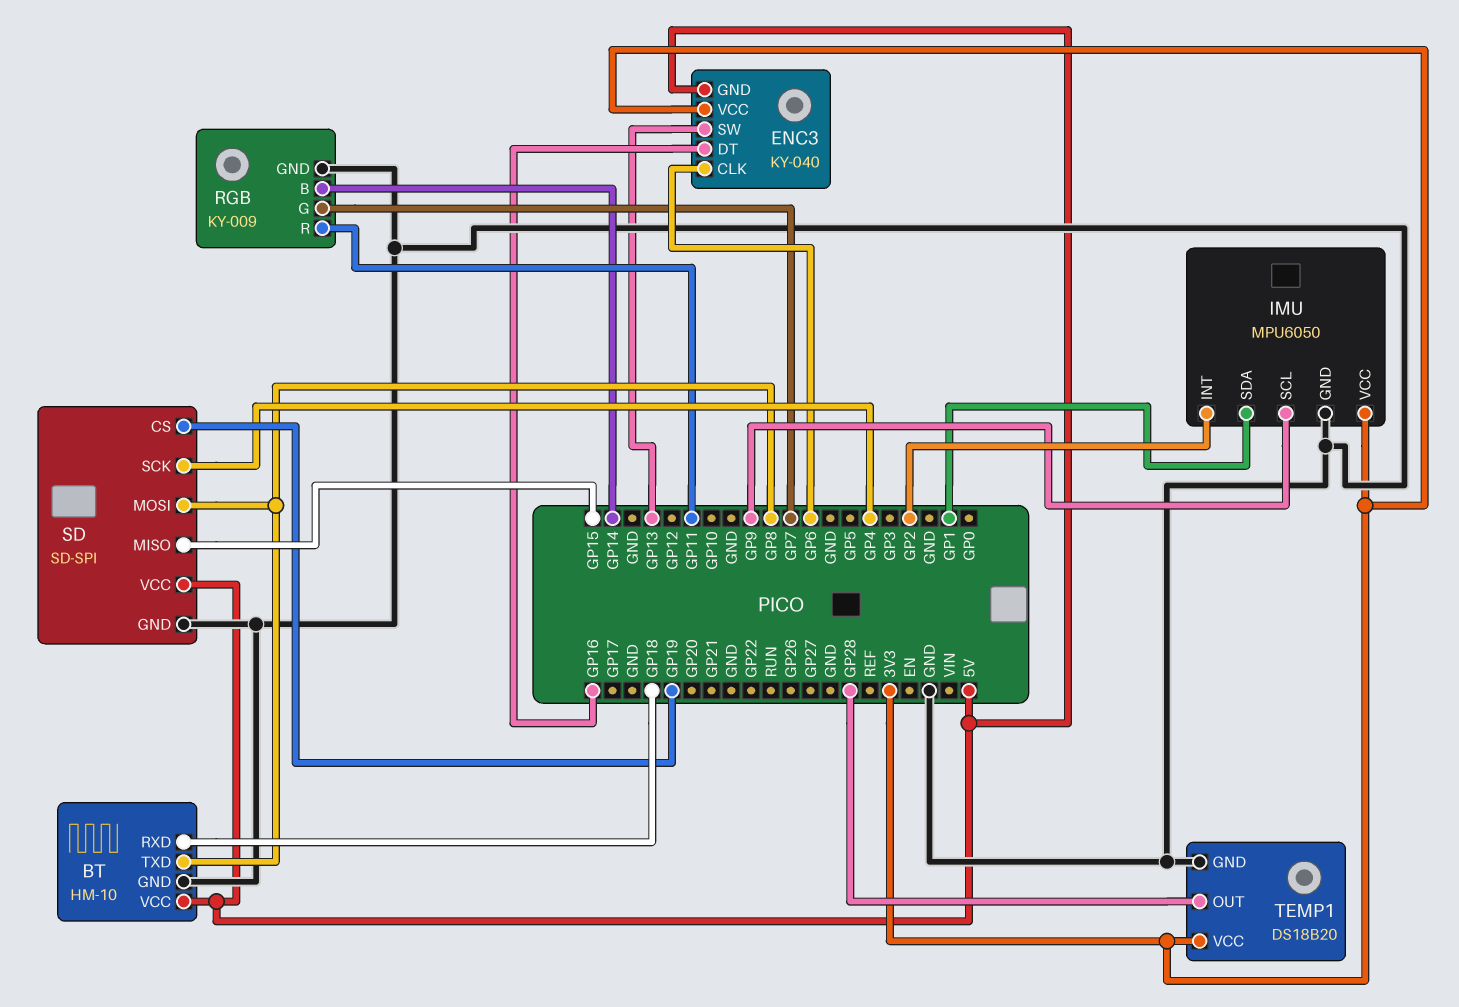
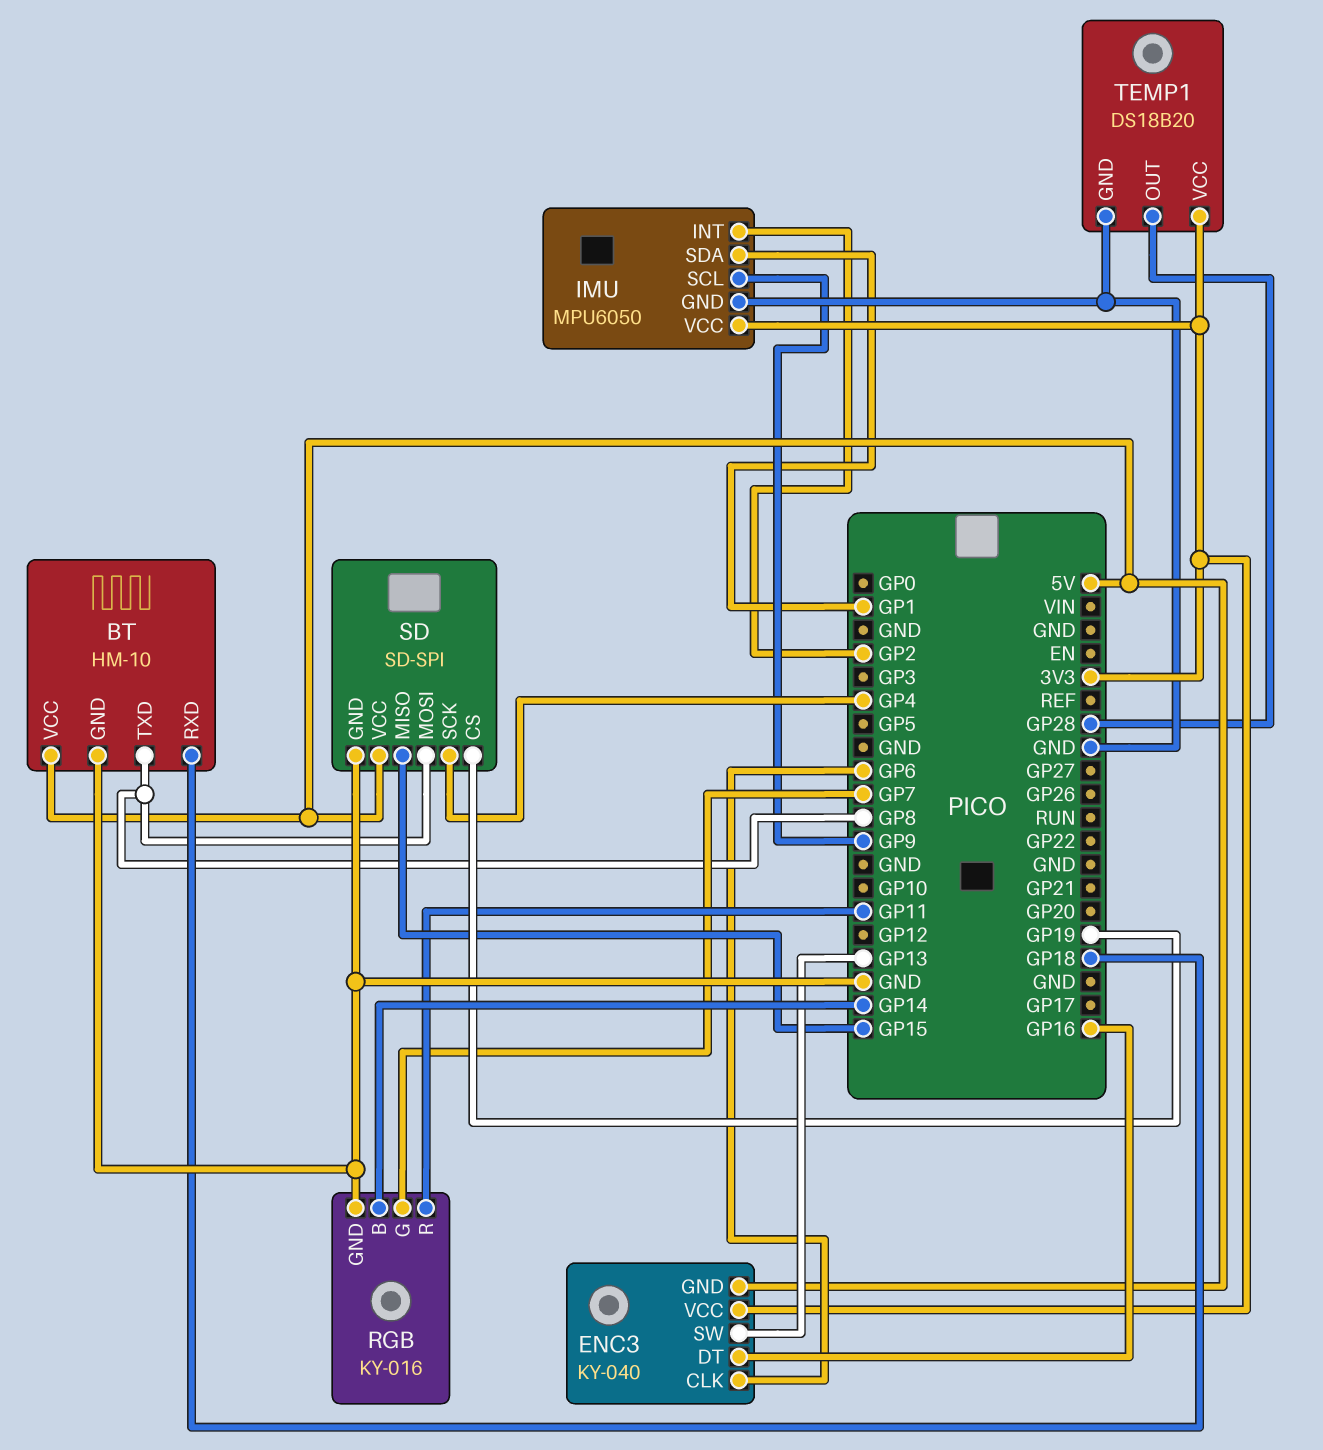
RGB: KY-009 -> KY-016

